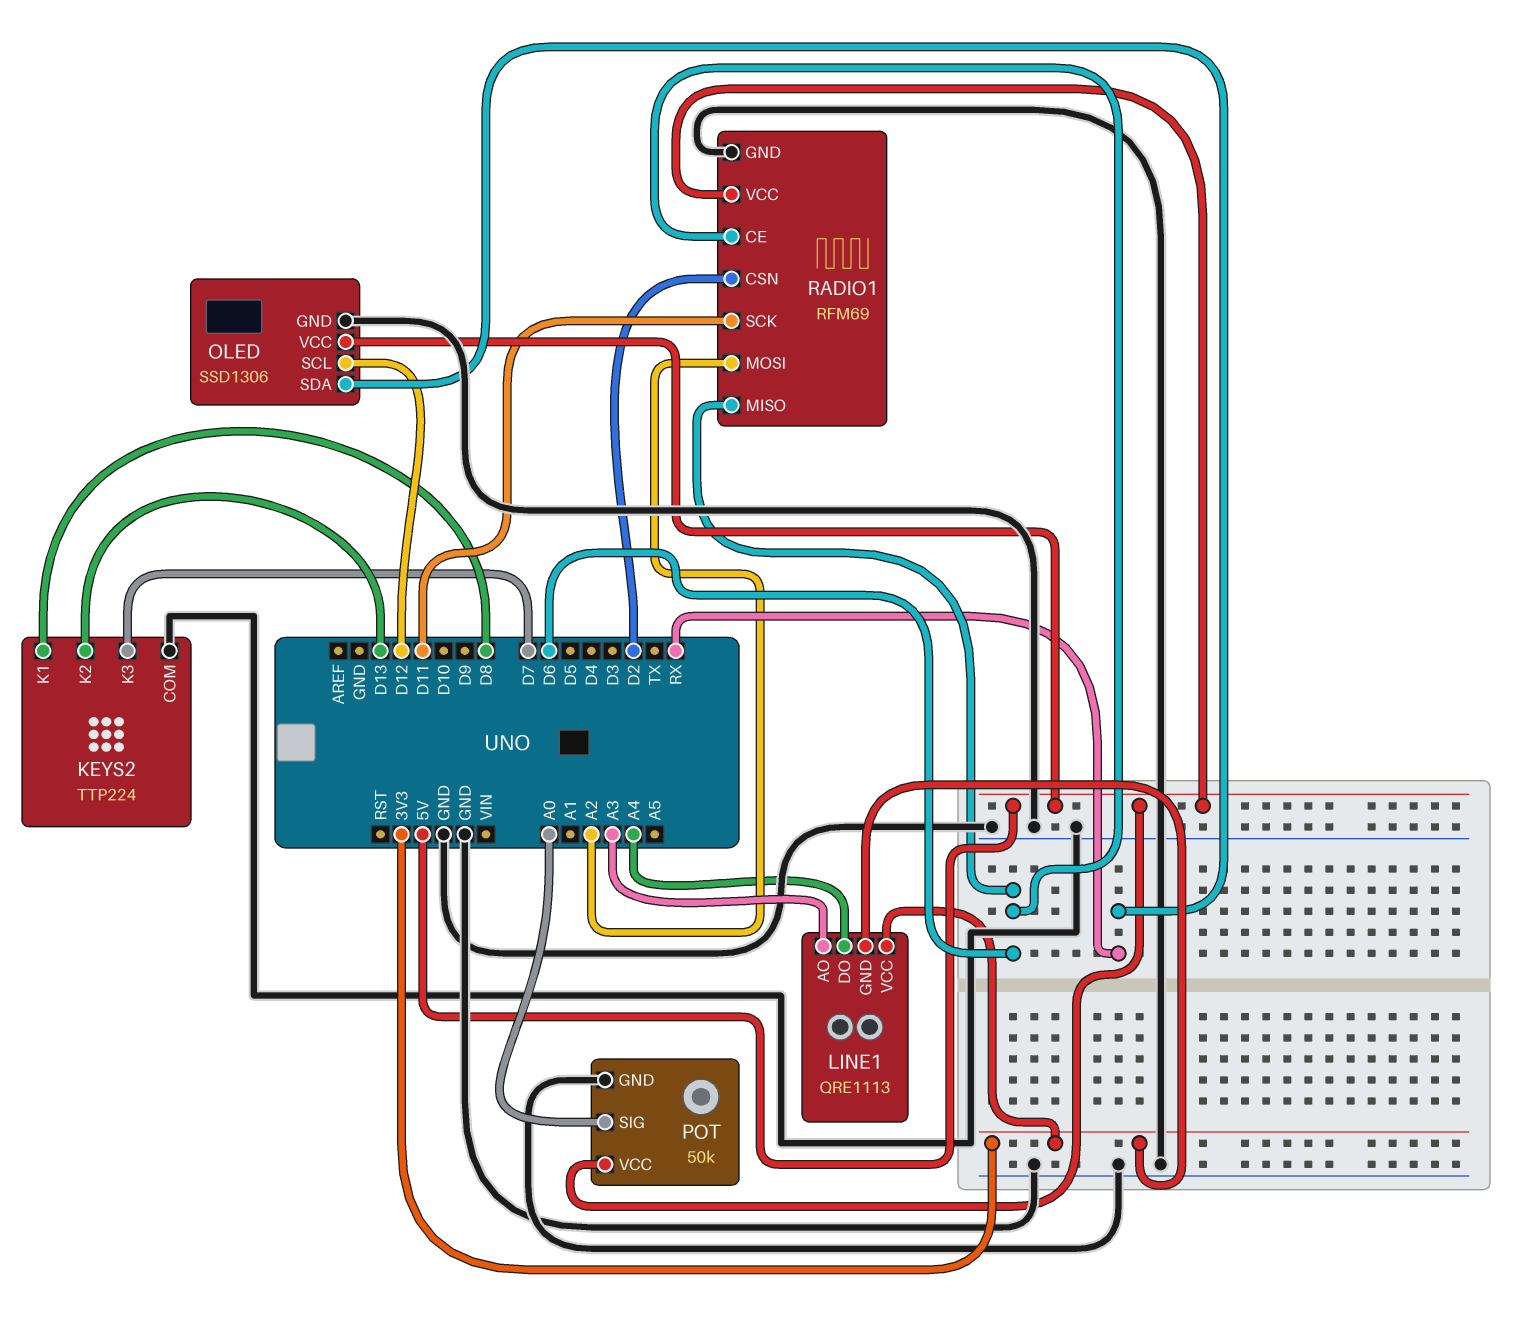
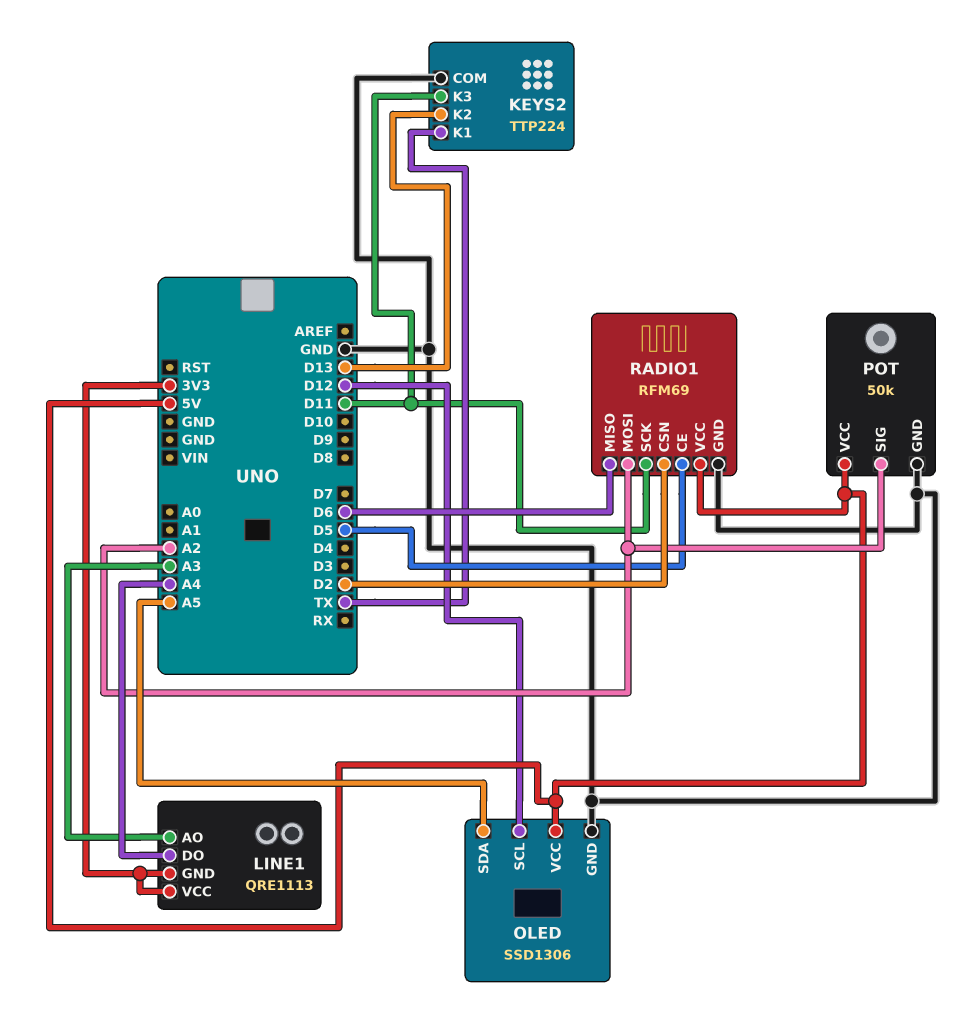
KEYS2 pin K1: D8 -> TX
KEYS2 pin K3: D7 -> D11
OLED pin SDA: RX -> A5
POT pin SIG: A0 -> A2
RADIO1 pin CE: D6 -> D5

